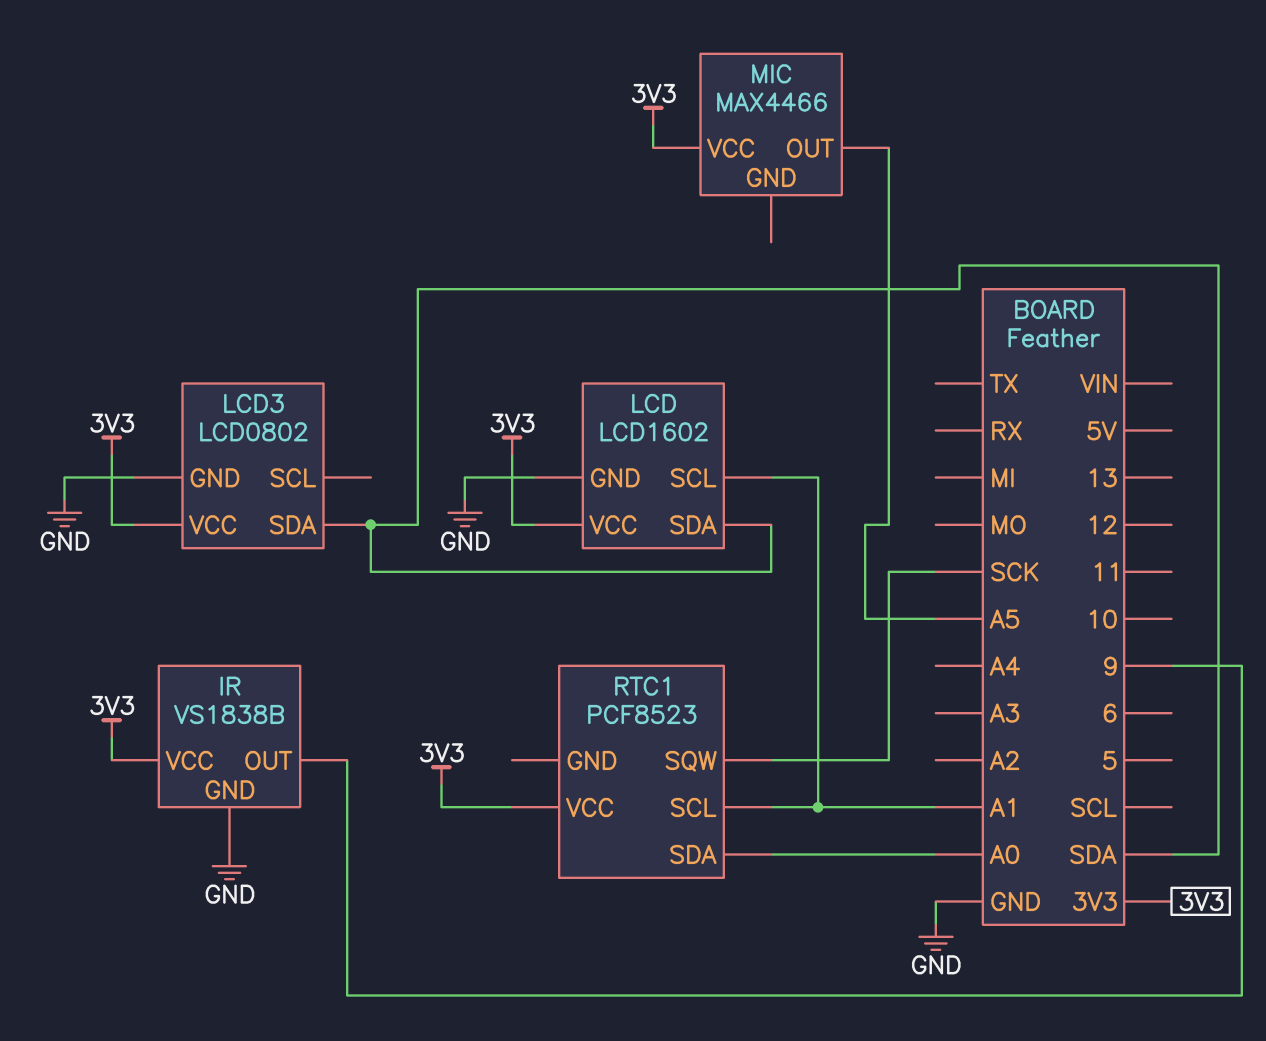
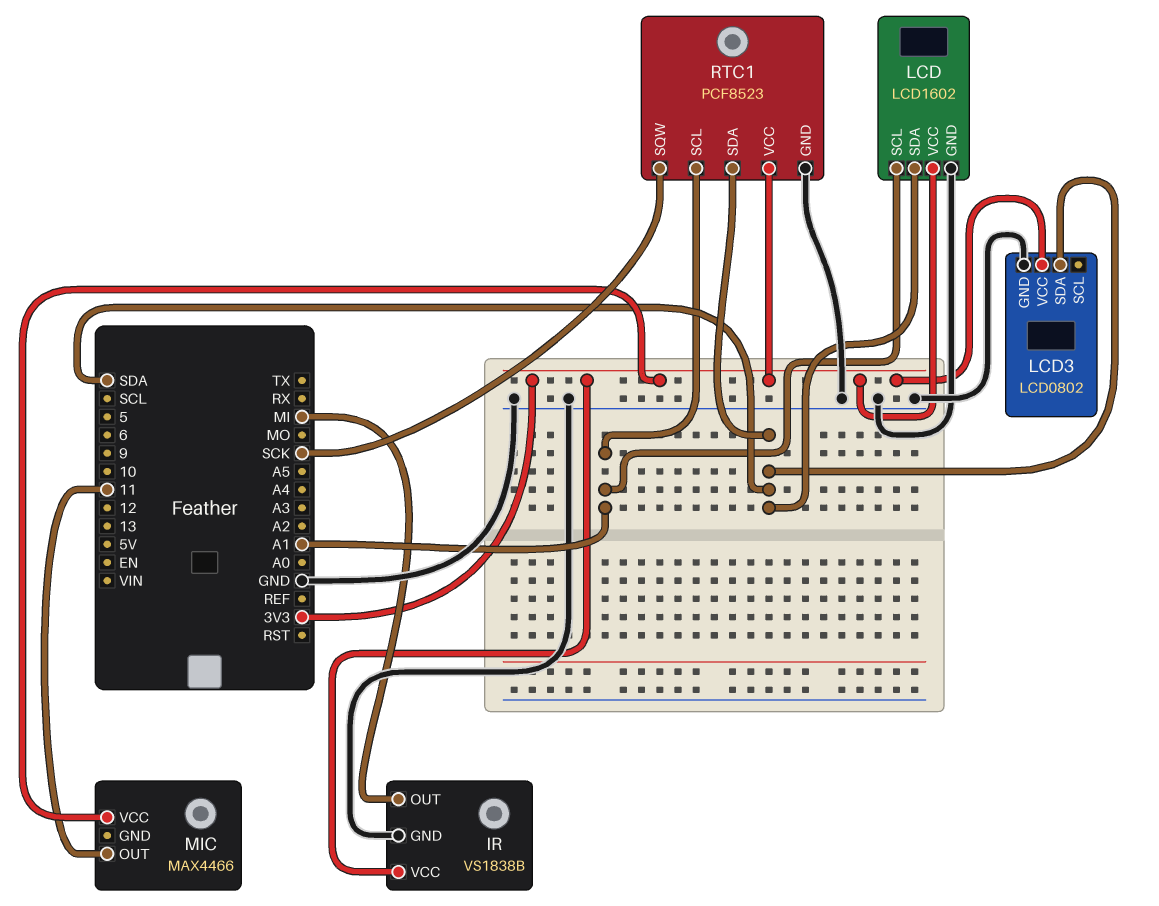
IR pin OUT: 9 -> MI
MIC pin OUT: A5 -> 11
RTC1 pin GND: none -> GND
RTC1 pin SDA: A0 -> SDA

